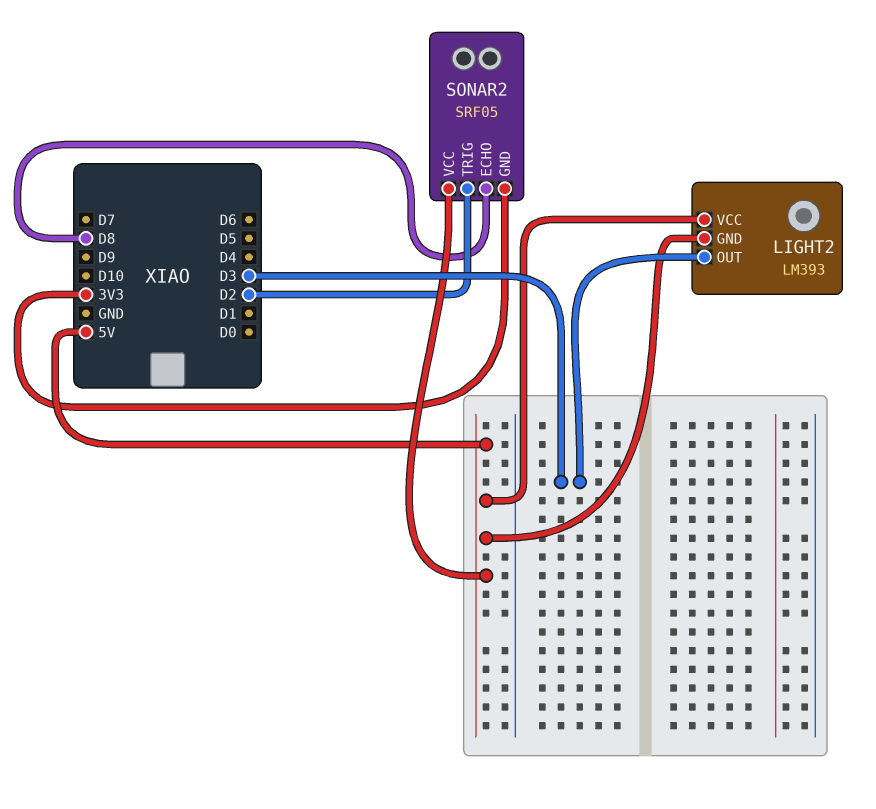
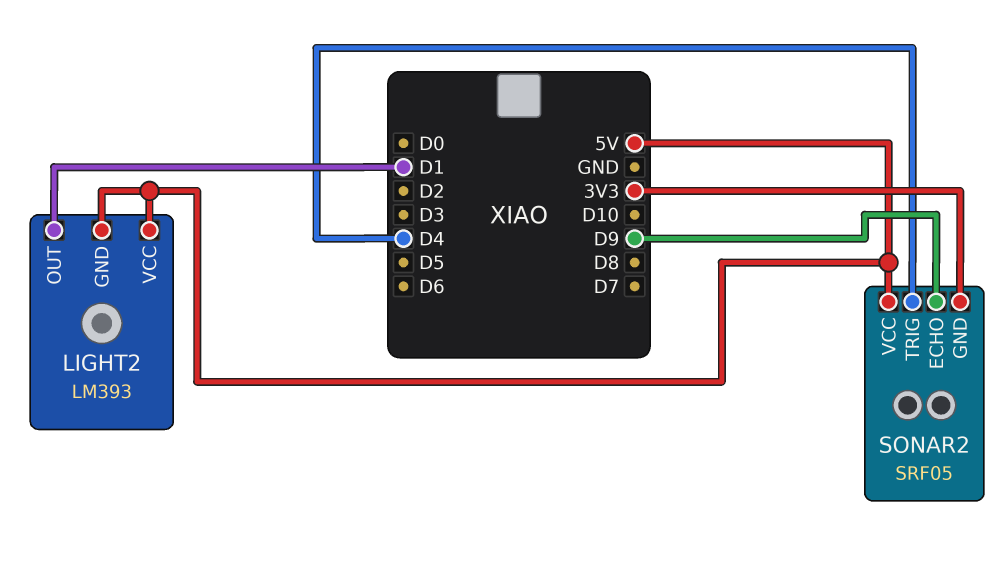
LIGHT2 pin OUT: D3 -> D1
SONAR2 pin ECHO: D8 -> D9
SONAR2 pin TRIG: D2 -> D4

